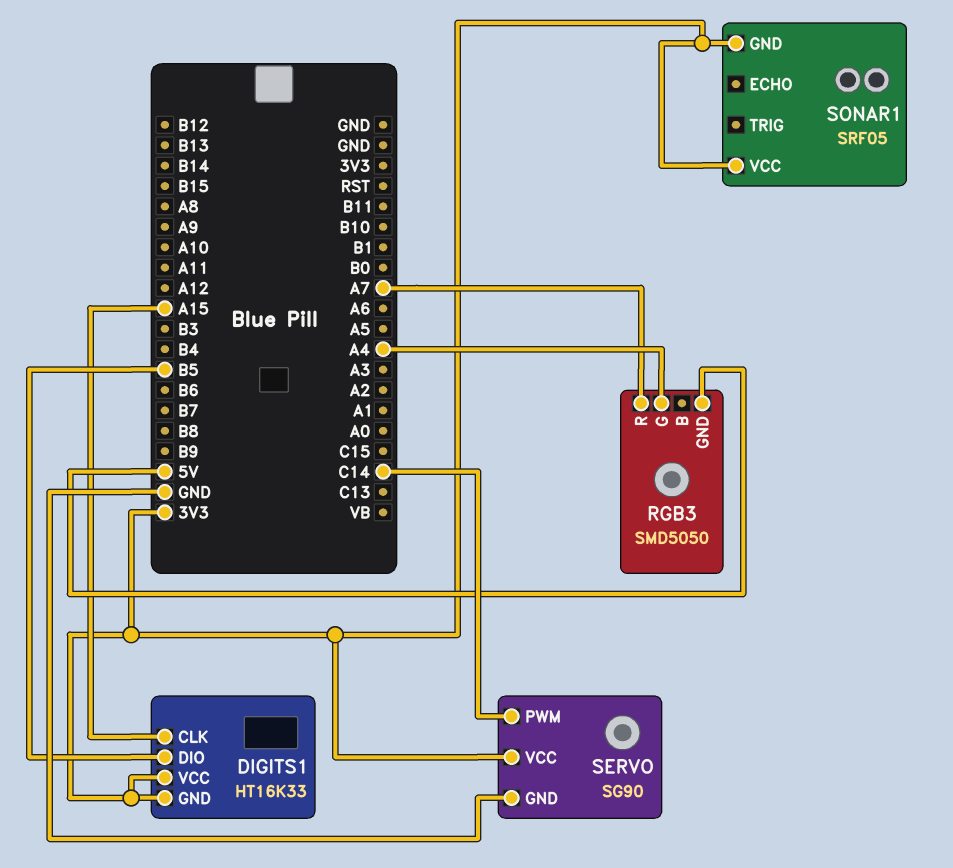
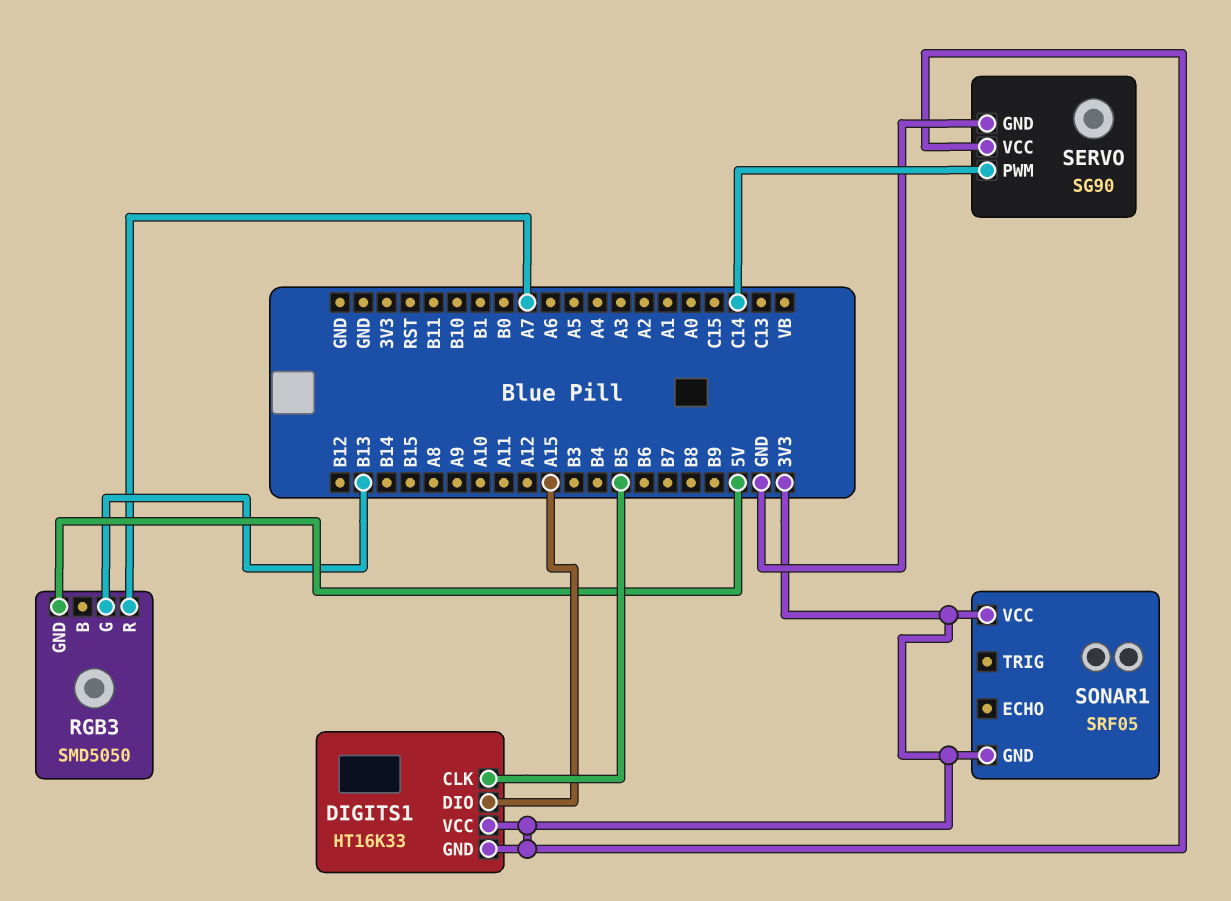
DIGITS1 pin CLK: A15 -> B5
DIGITS1 pin DIO: B5 -> A15
RGB3 pin G: A4 -> B13

